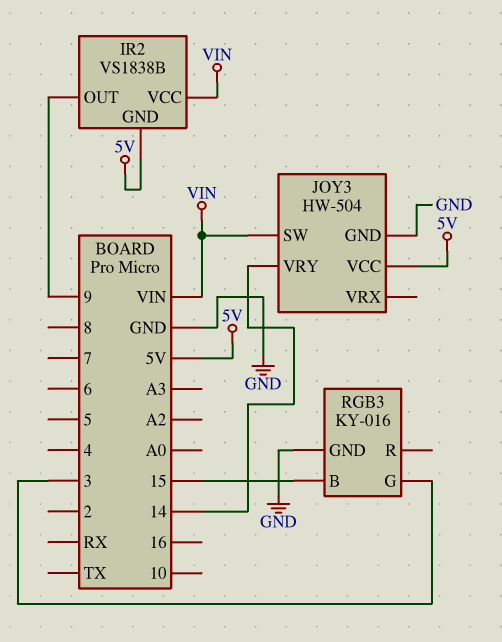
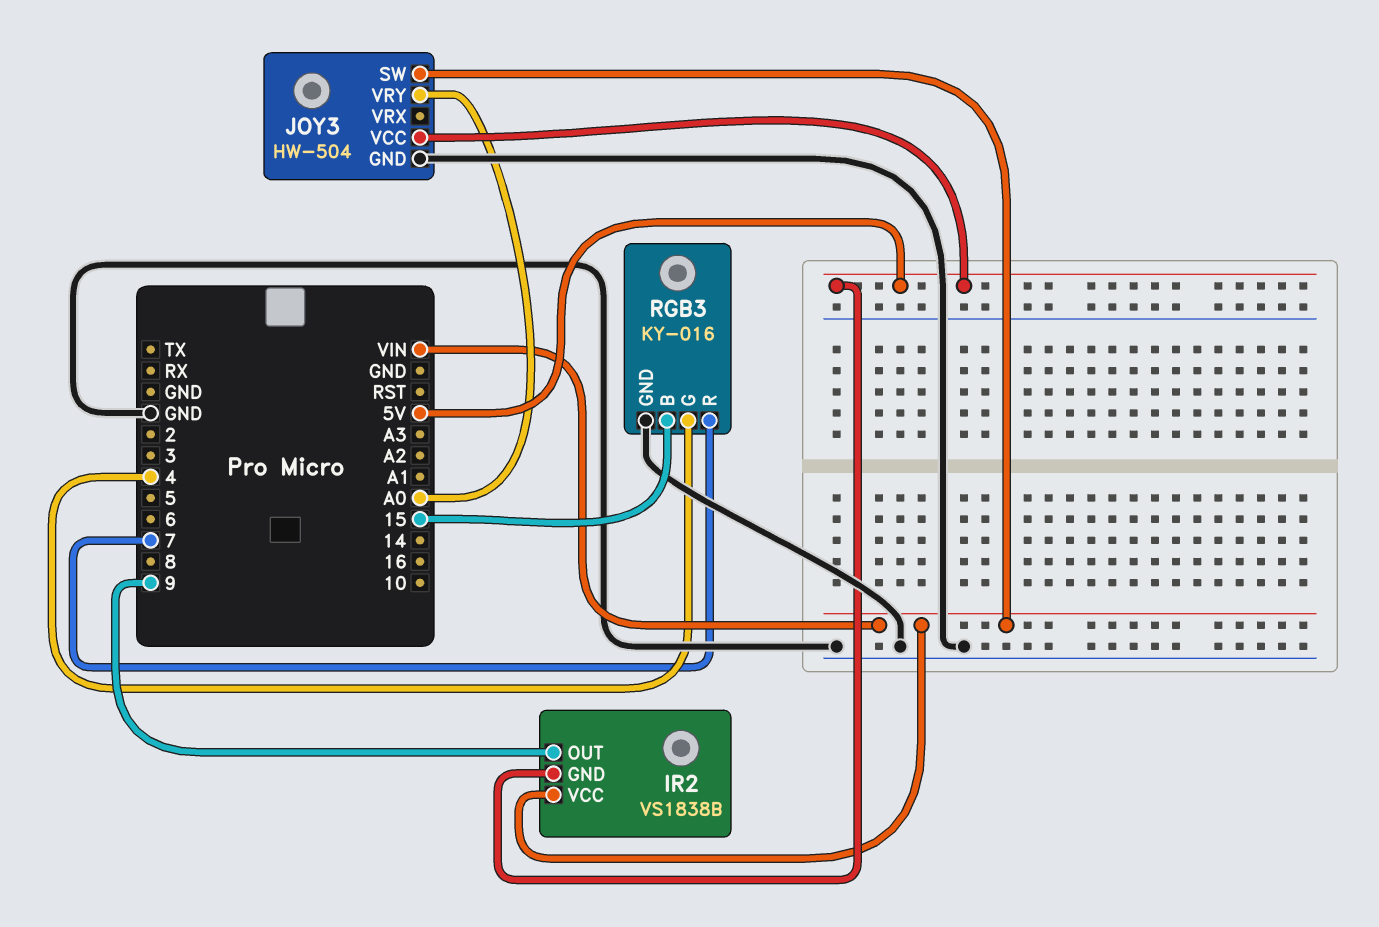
JOY3 pin VRY: 14 -> A0
RGB3 pin G: 3 -> 4
RGB3 pin R: none -> 7

